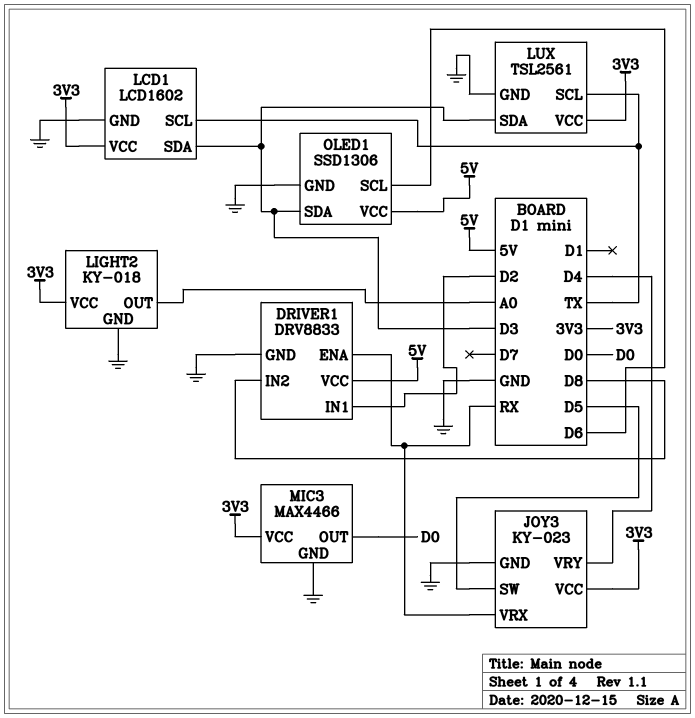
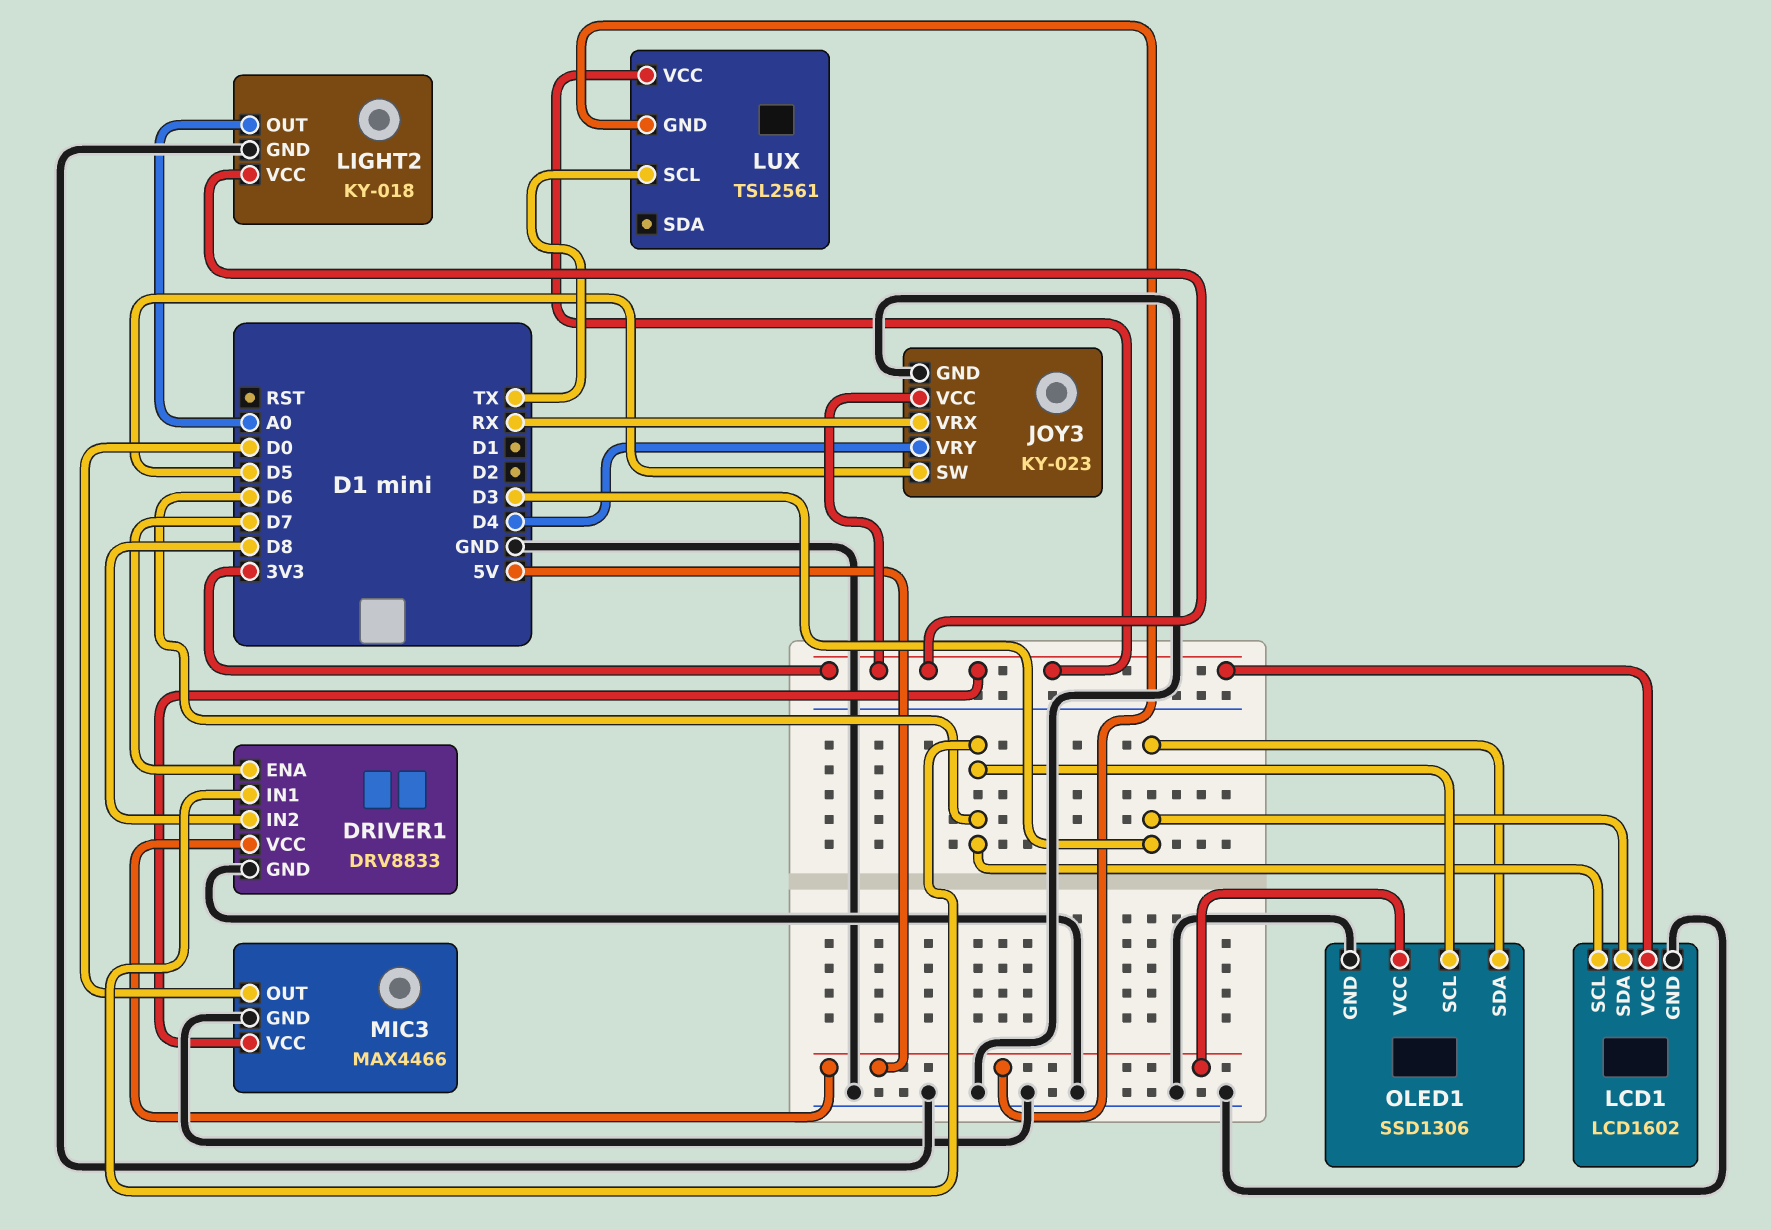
DRIVER1 pin ENA: RX -> D7
DRIVER1 pin IN1: D2 -> D6
LCD1 pin SCL: TX -> D6
LUX pin GND: GND -> 5V
LUX pin SDA: D3 -> none

